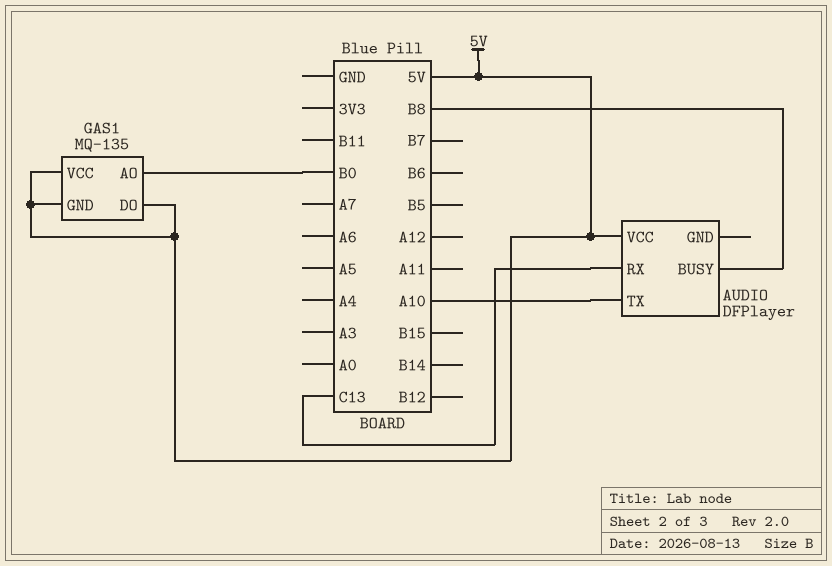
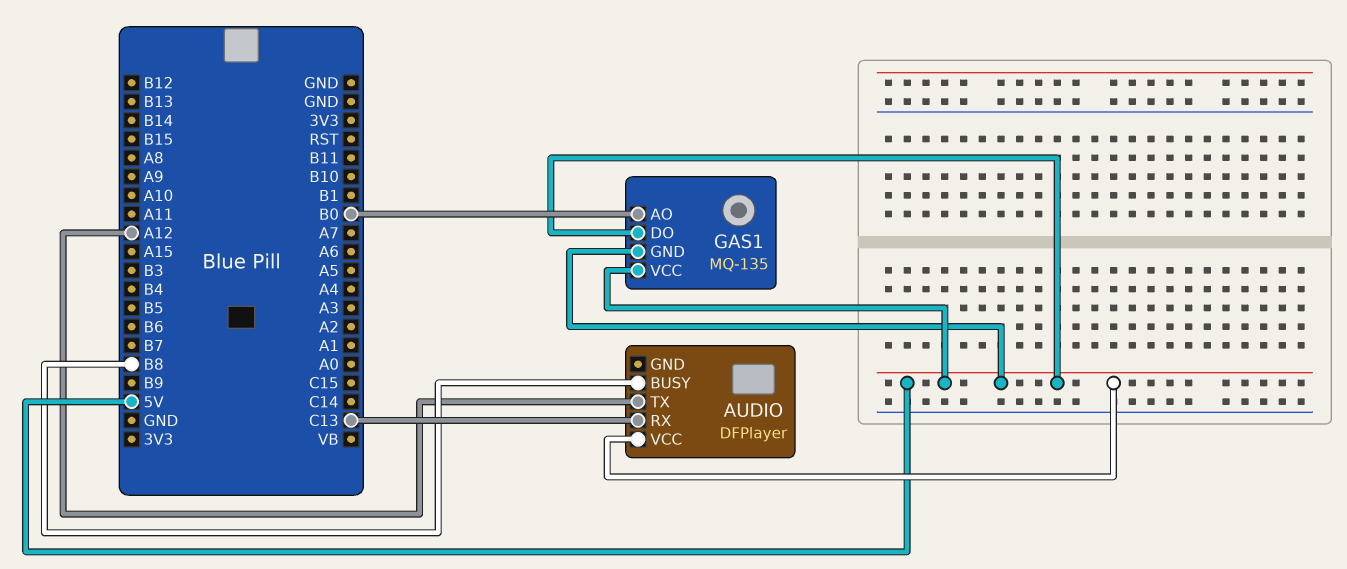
AUDIO pin TX: A10 -> A12

